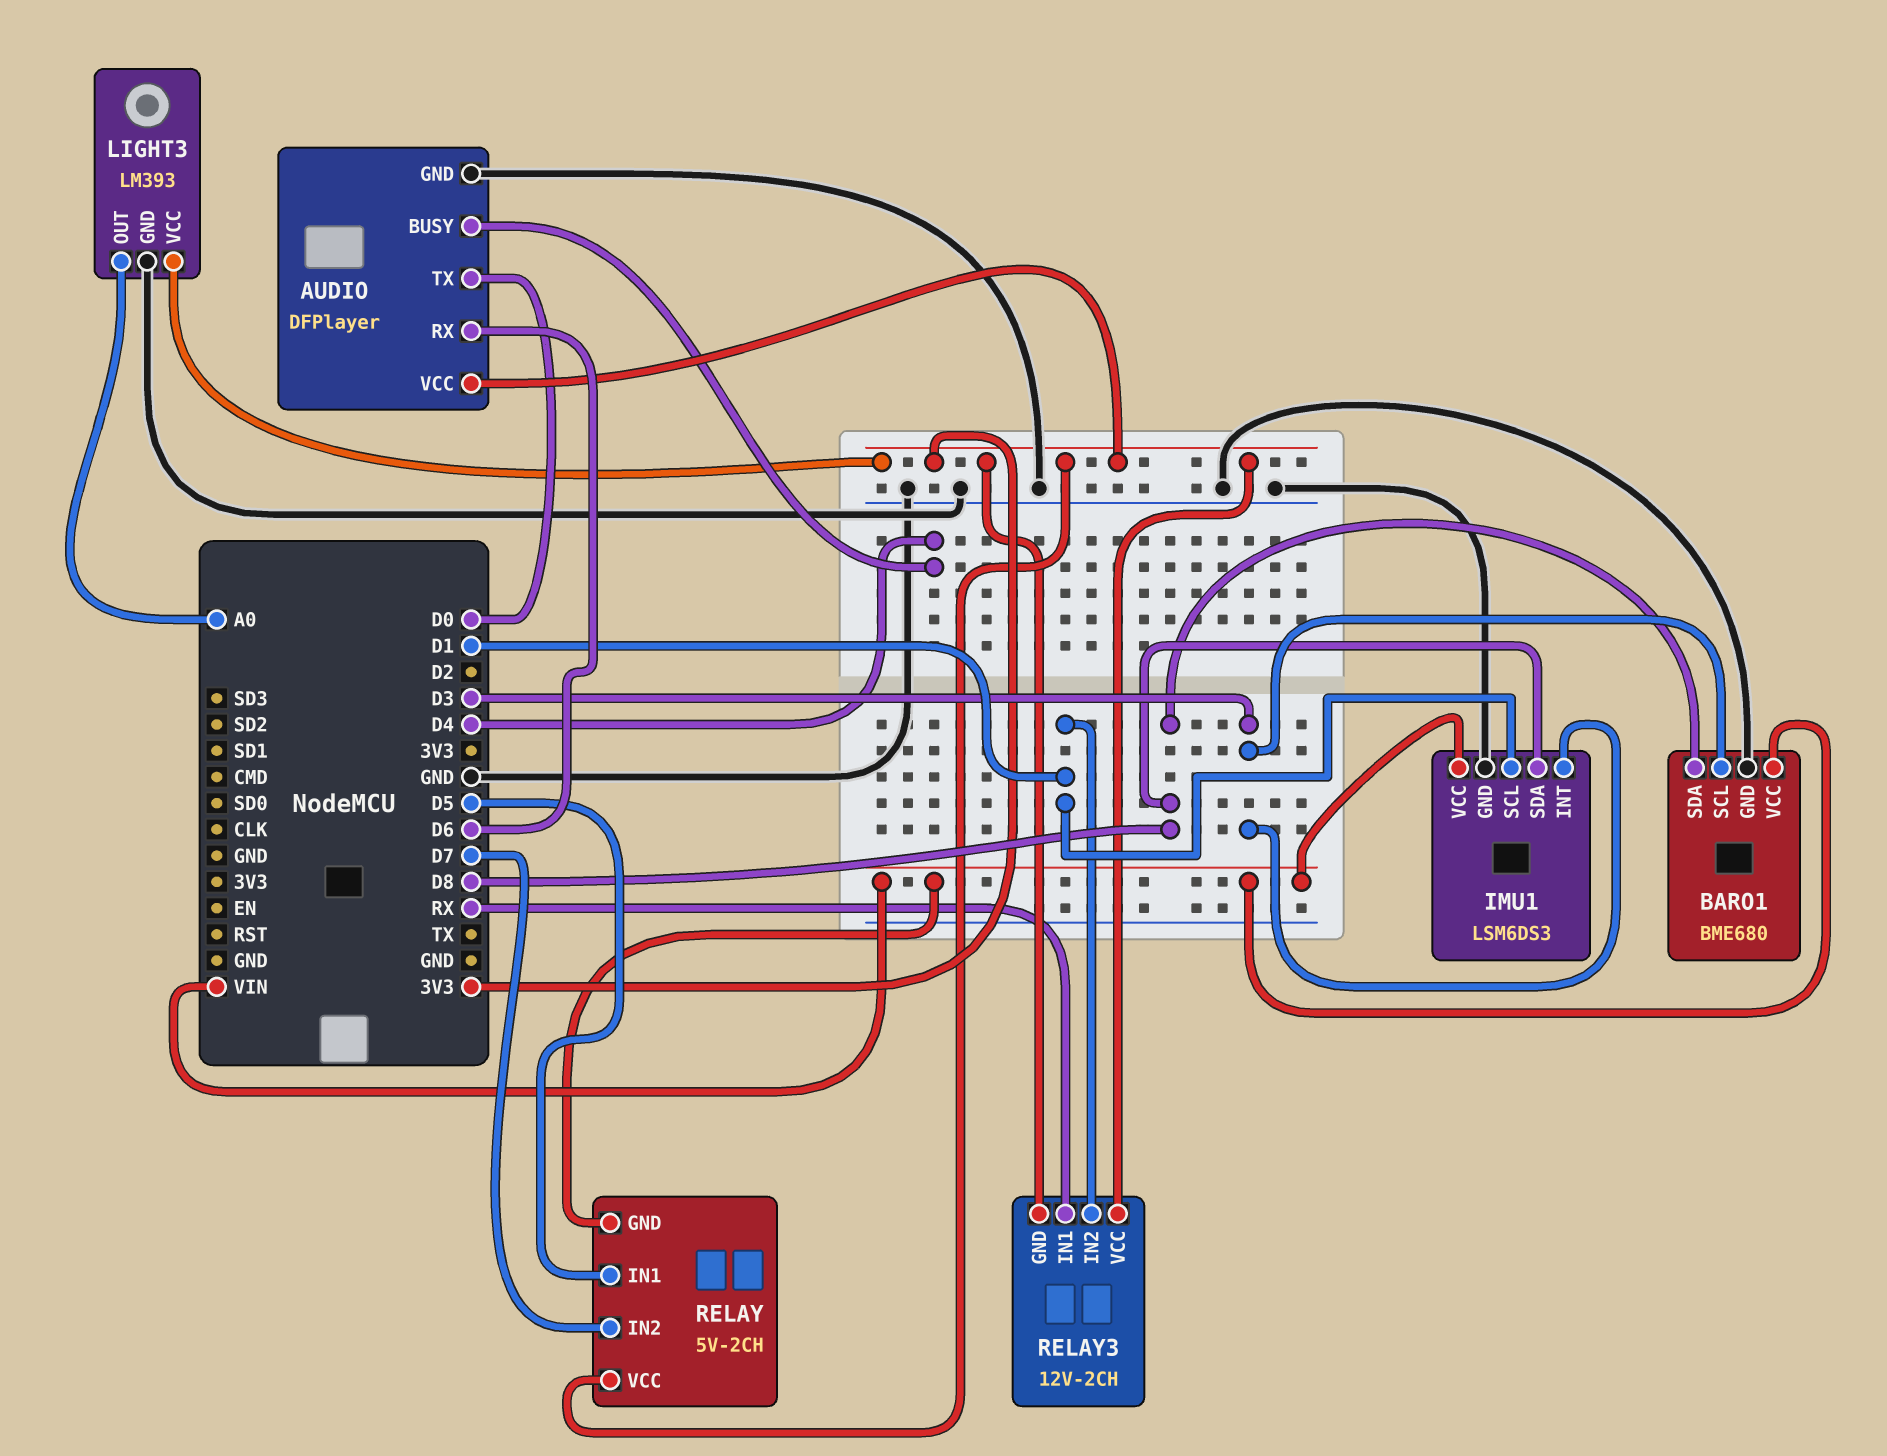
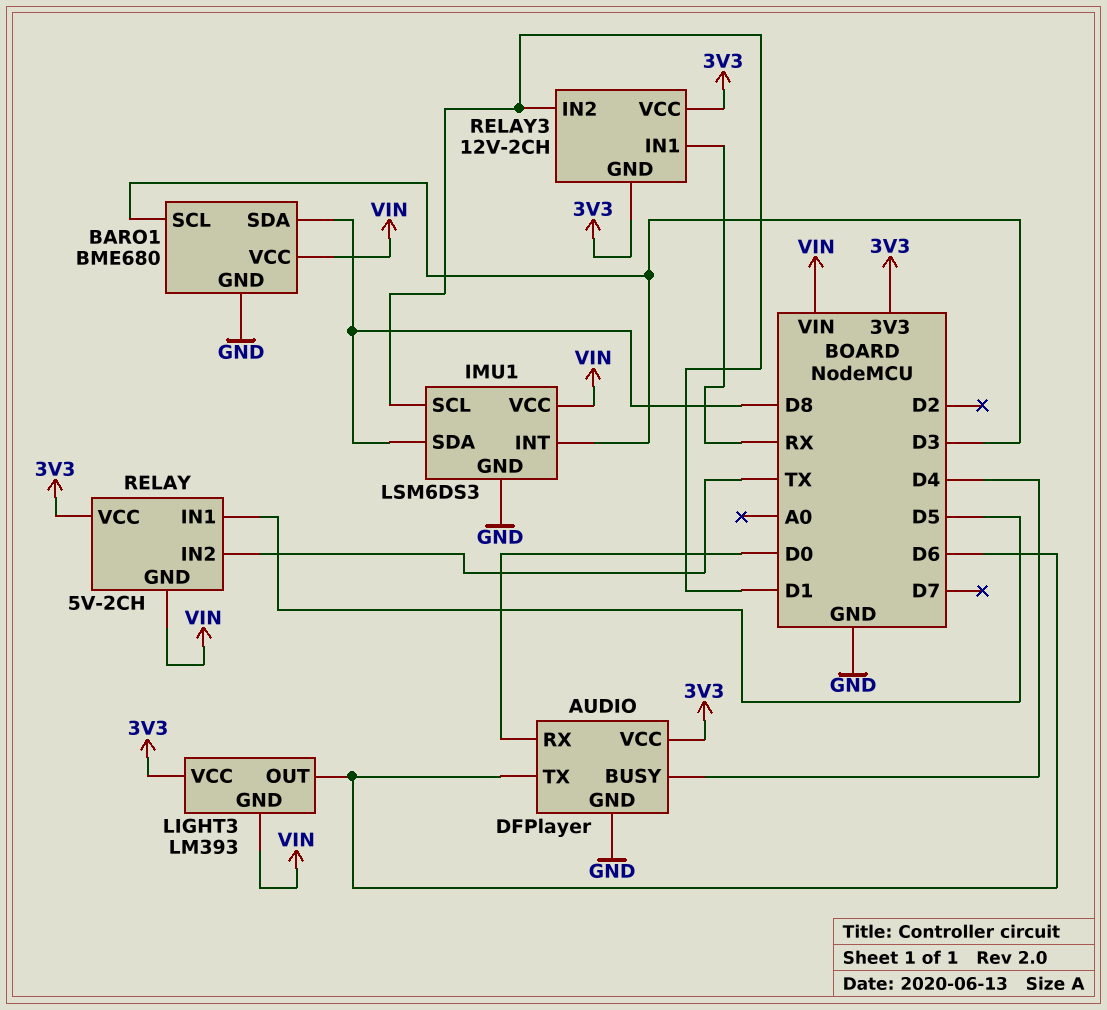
AUDIO pin RX: D6 -> D0
AUDIO pin TX: D0 -> D6
LIGHT3 pin GND: GND -> VIN
LIGHT3 pin OUT: A0 -> D6
RELAY pin IN2: D7 -> TX

